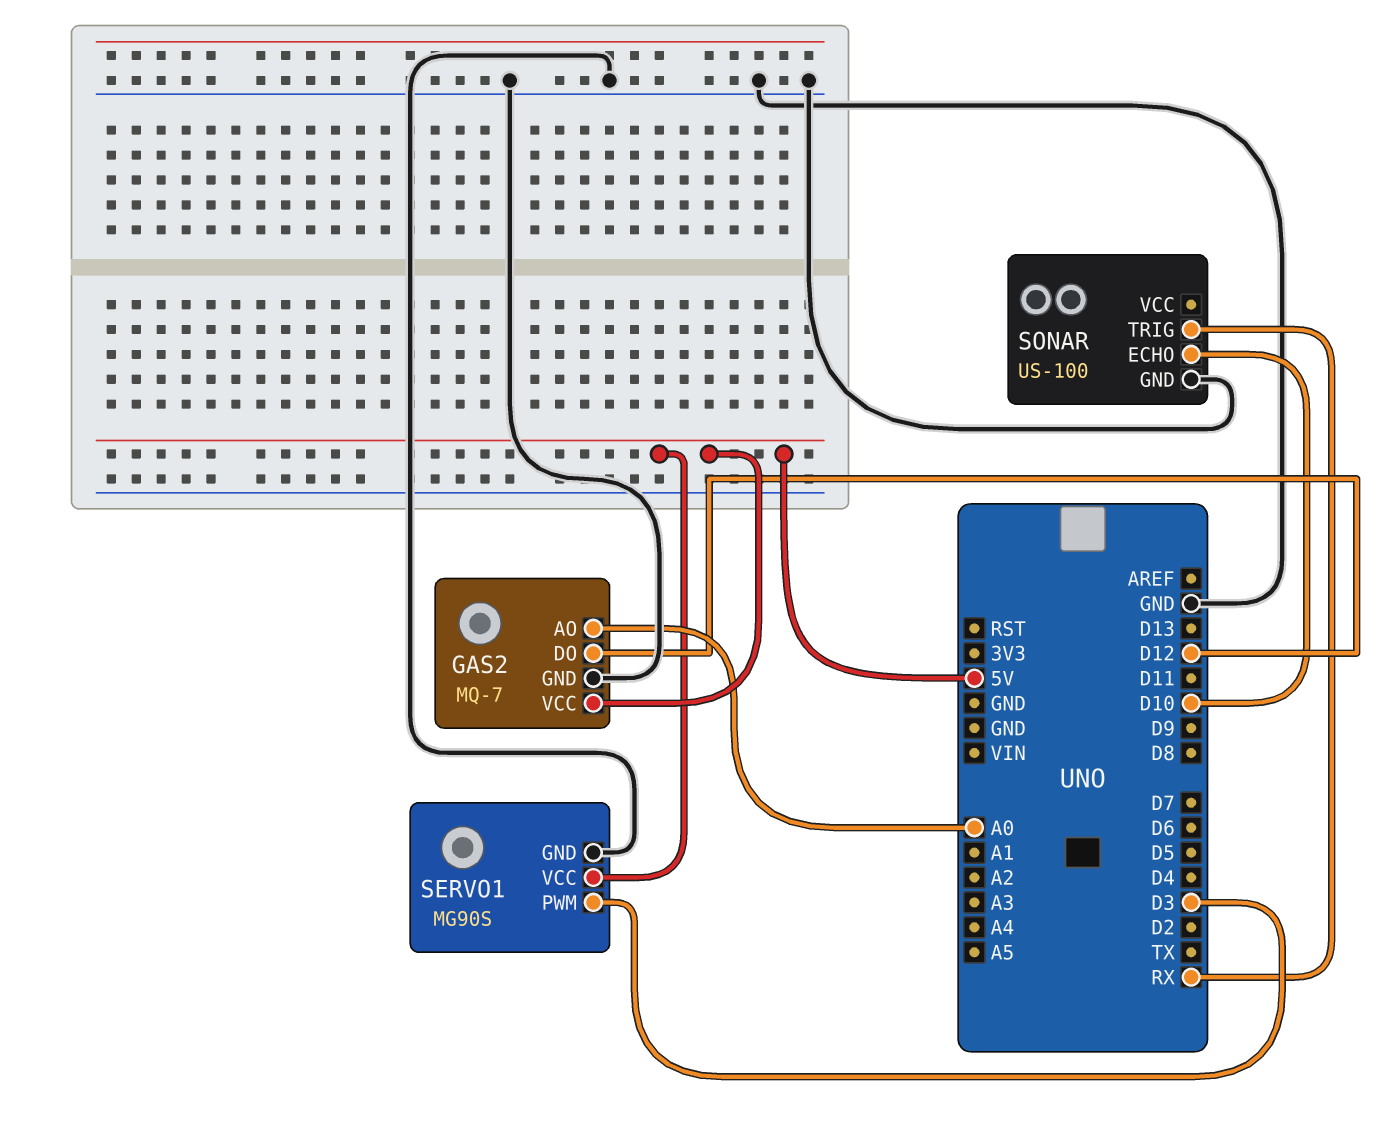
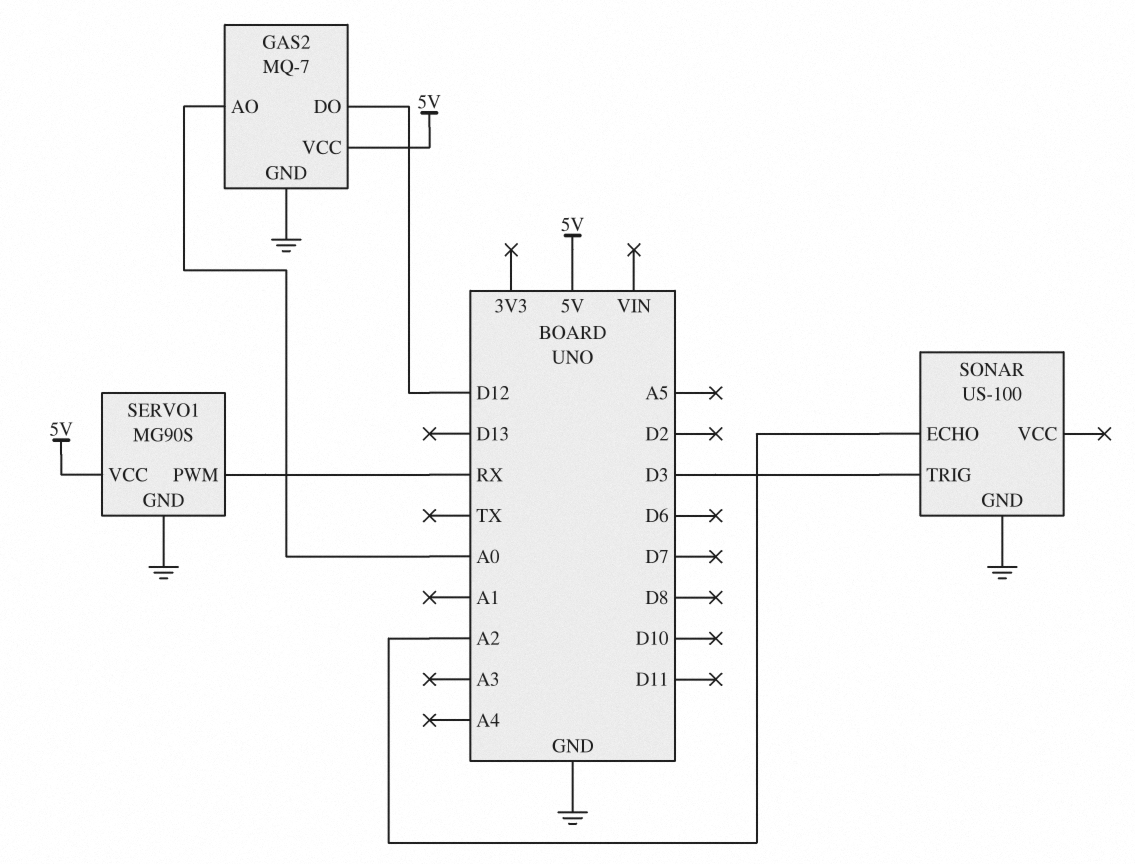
SERVO1 pin PWM: D3 -> RX
SONAR pin ECHO: D10 -> A2
SONAR pin TRIG: RX -> D3

